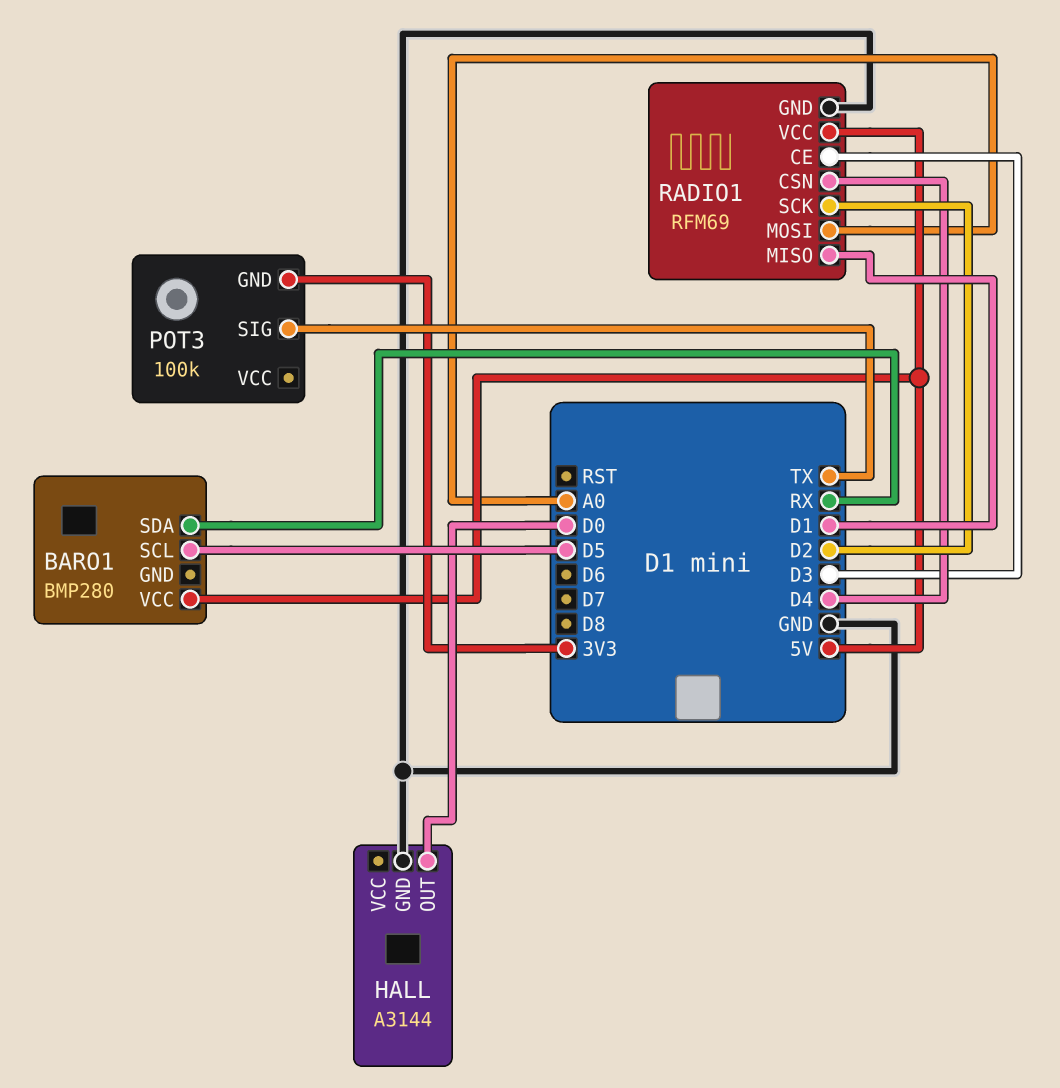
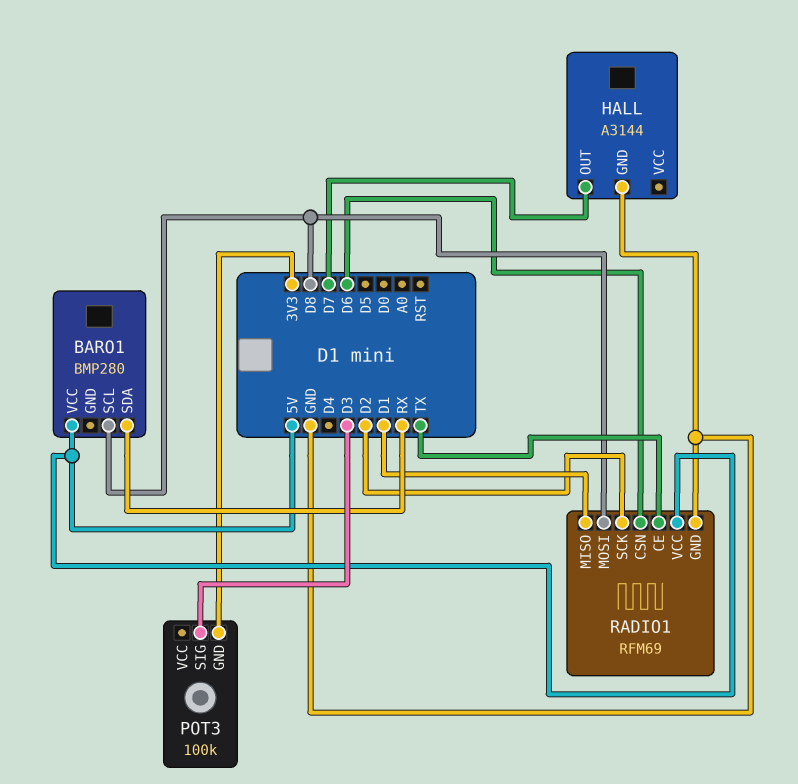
BARO1 pin SCL: D5 -> D8
HALL pin OUT: D0 -> D7
POT3 pin SIG: TX -> D3
RADIO1 pin CE: D3 -> TX
RADIO1 pin CSN: D4 -> D6
RADIO1 pin MOSI: A0 -> D8

